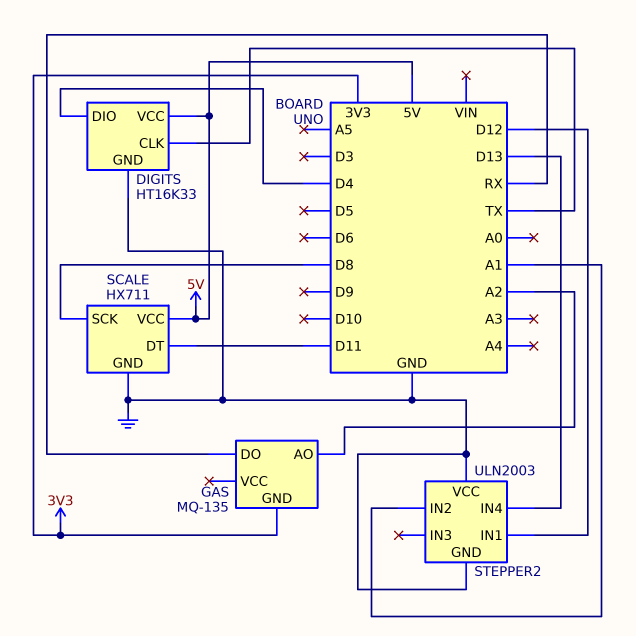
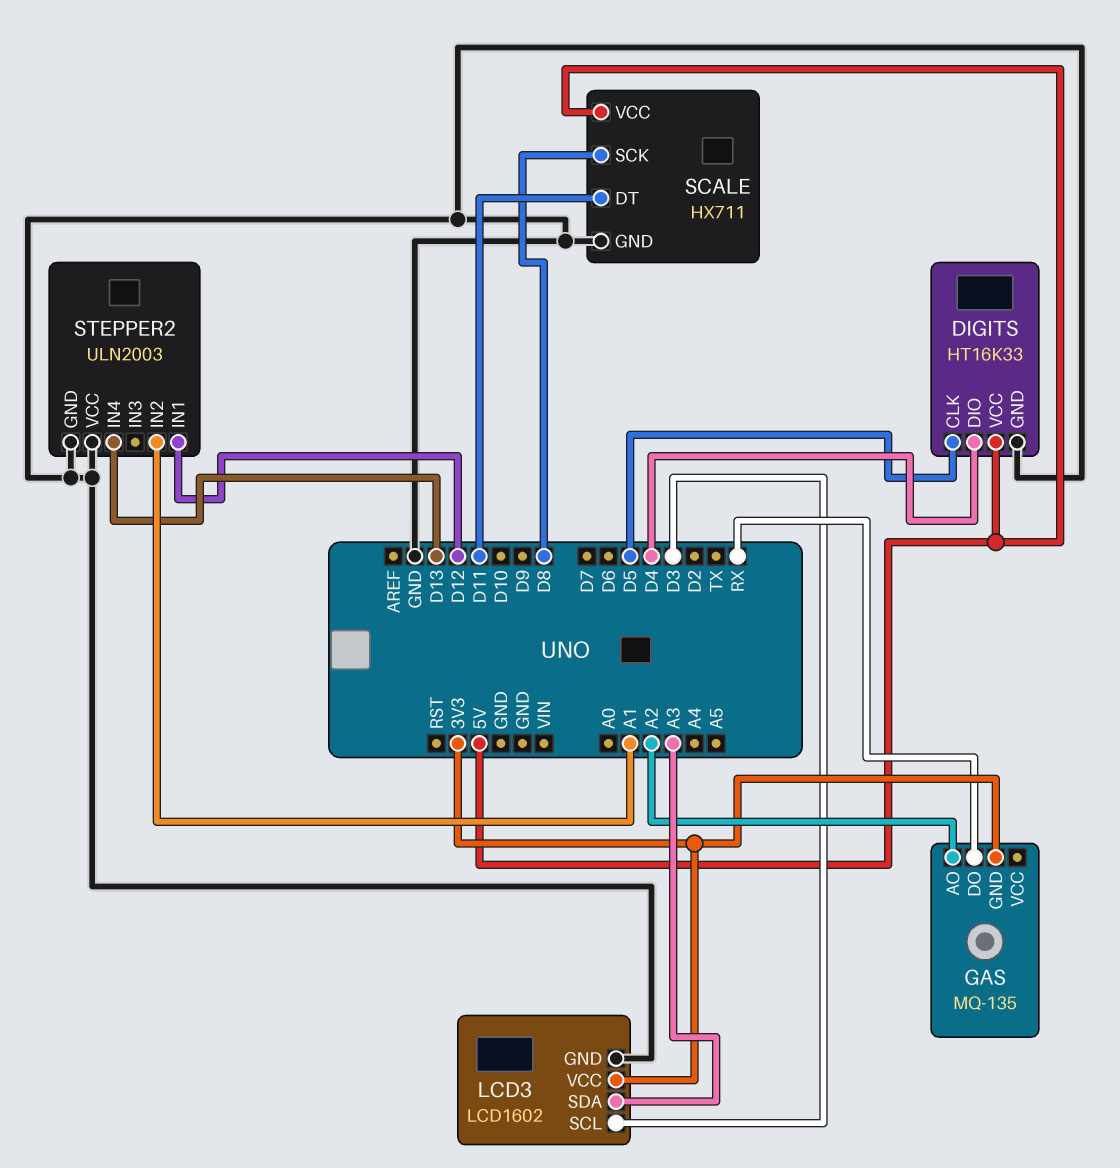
DIGITS pin CLK: TX -> D5
LCD3: none -> LCD1602
LCD3 pin GND: none -> GND
LCD3 pin SCL: none -> D3
LCD3 pin SDA: none -> A3
LCD3 pin VCC: none -> 3V3

